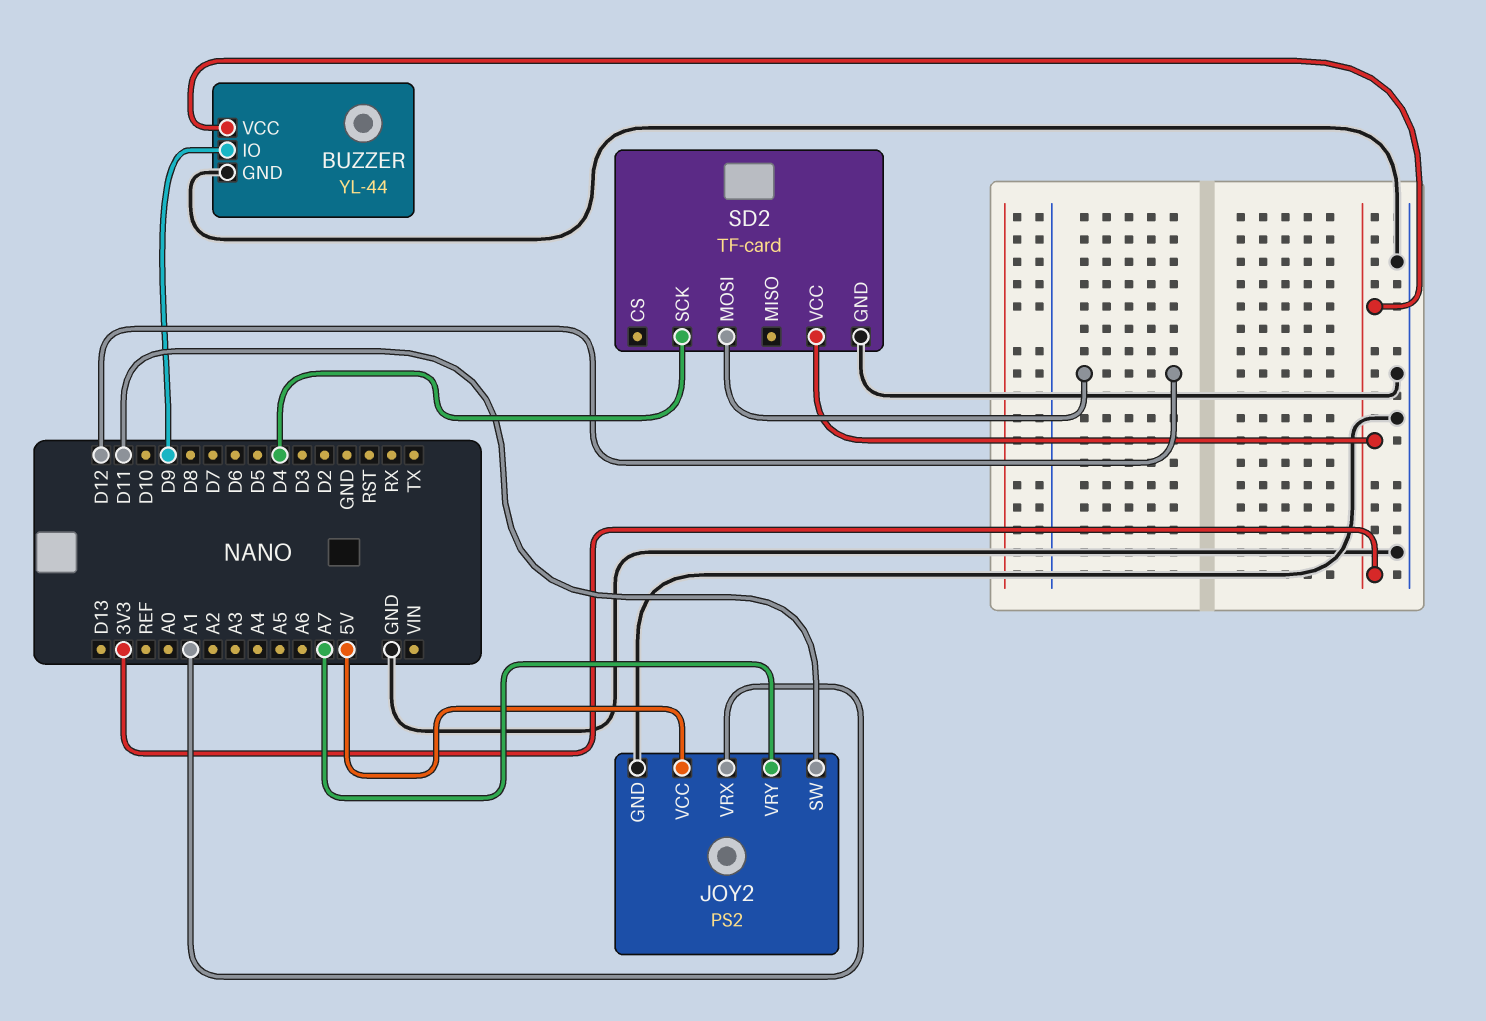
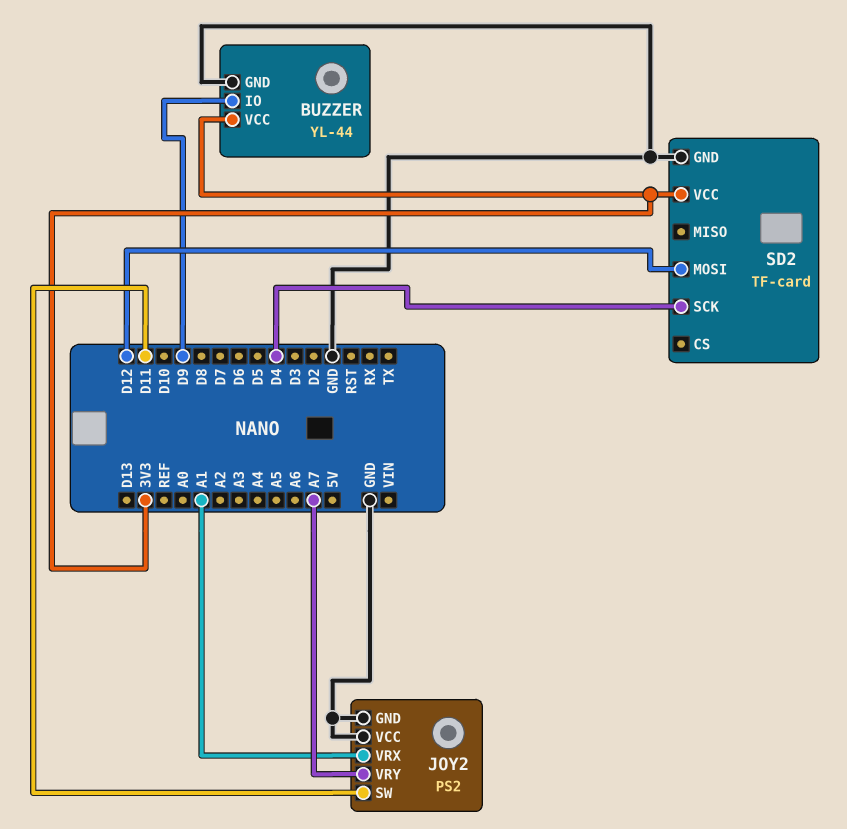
JOY2 pin VCC: 5V -> GND

